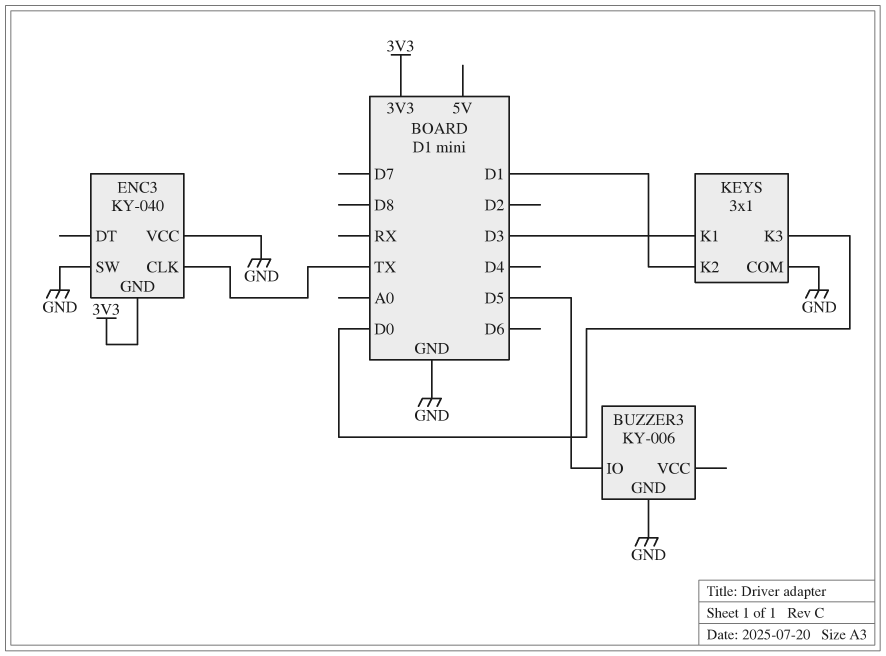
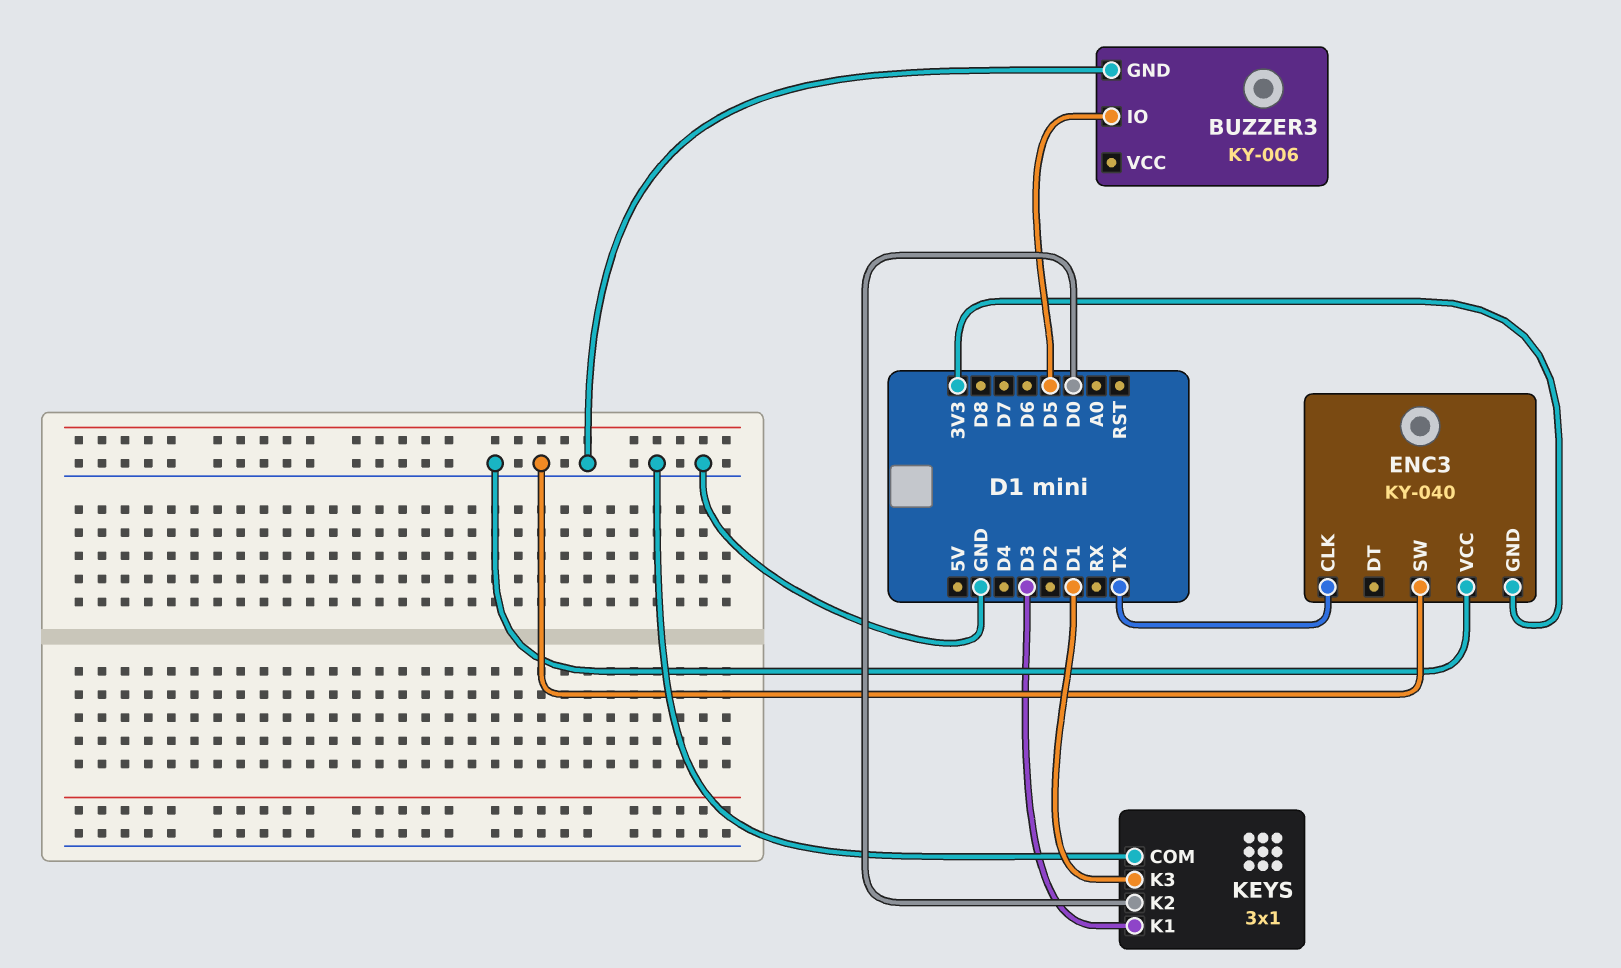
KEYS pin K2: D1 -> D0
KEYS pin K3: D0 -> D1

